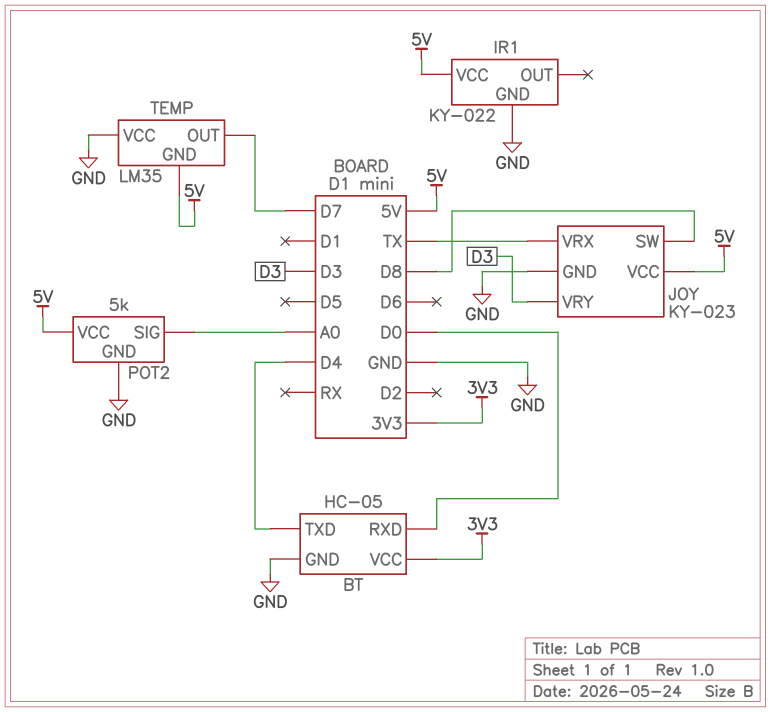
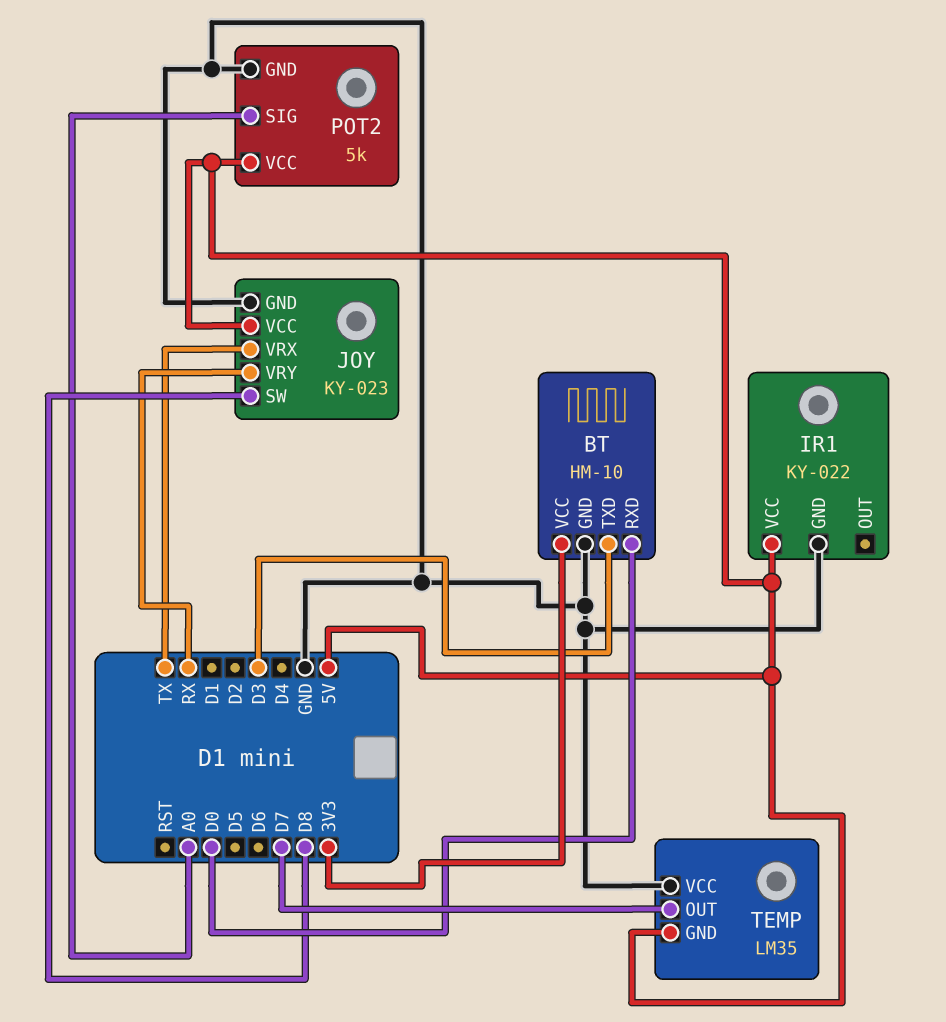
BT: HC-05 -> HM-10
BT pin TXD: D4 -> D3
JOY pin VRY: D3 -> RX

